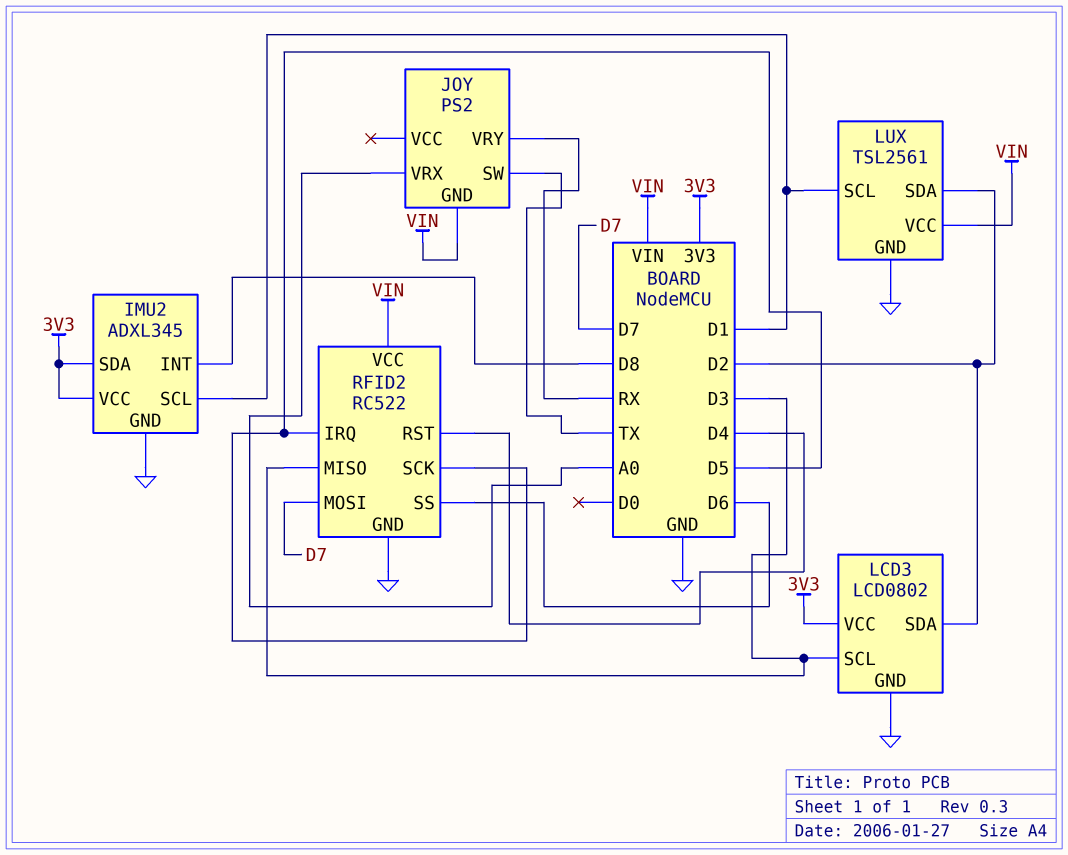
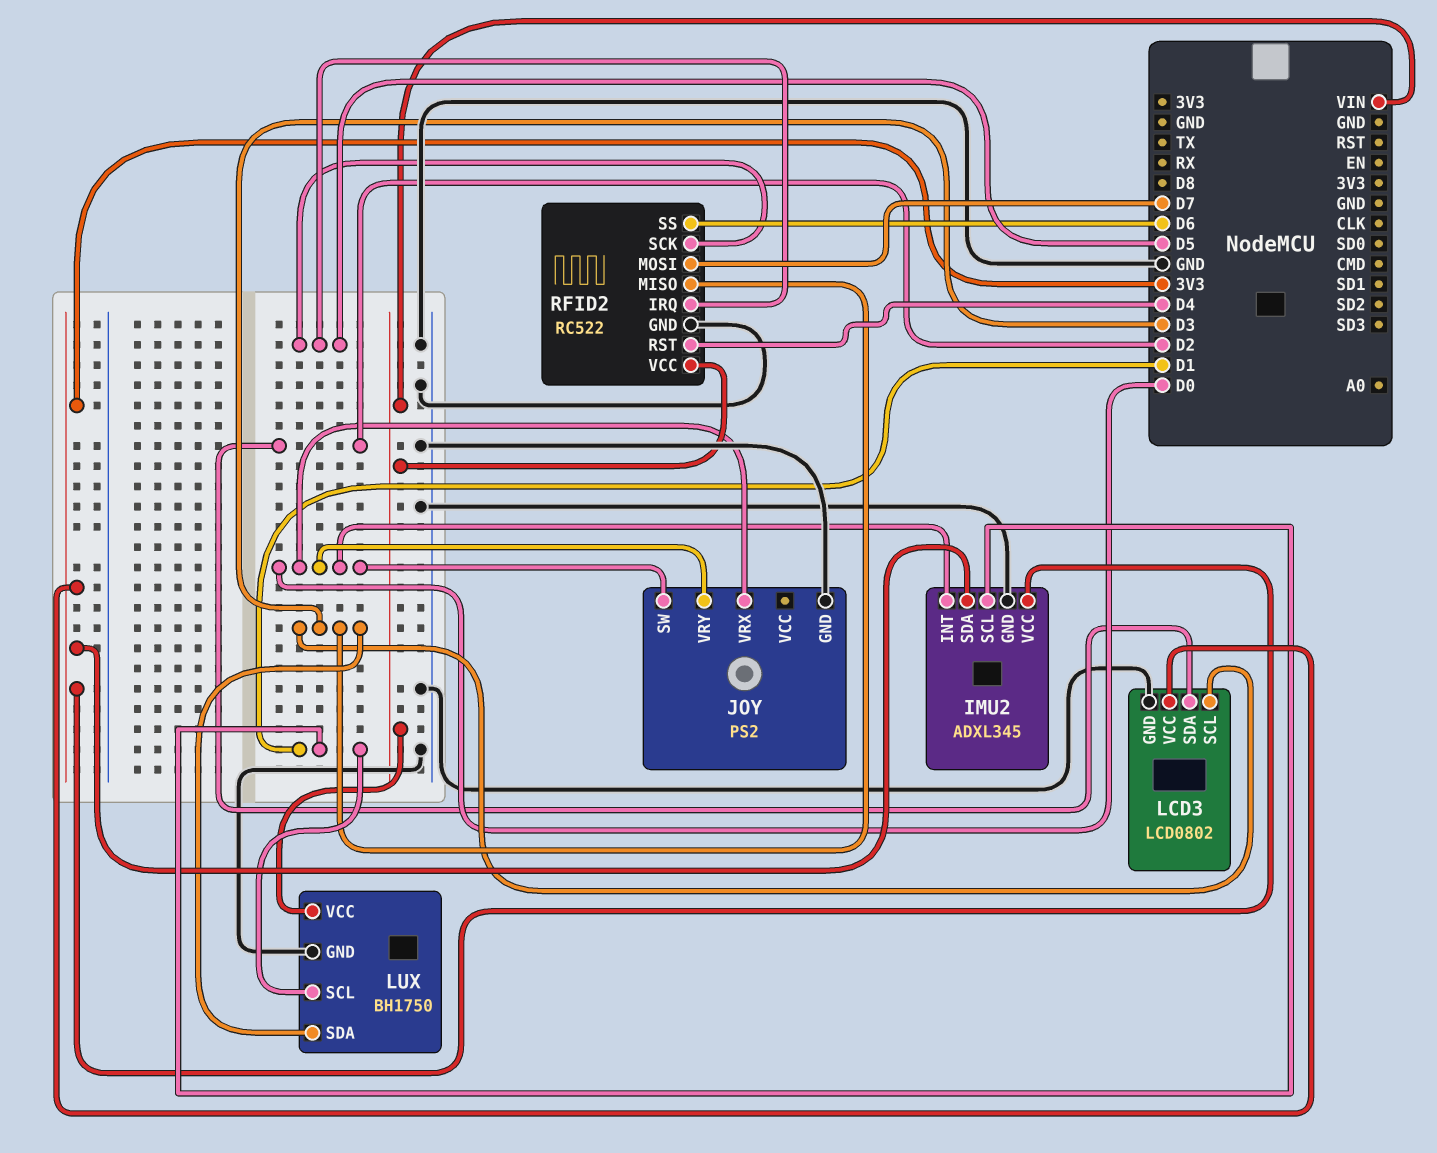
IMU2 pin INT: D8 -> D0
JOY pin GND: VIN -> GND
JOY pin SW: TX -> D0
JOY pin VRX: A0 -> D0
JOY pin VRY: RX -> D0
LUX: TSL2561 -> BH1750
LUX pin SDA: D2 -> D3

